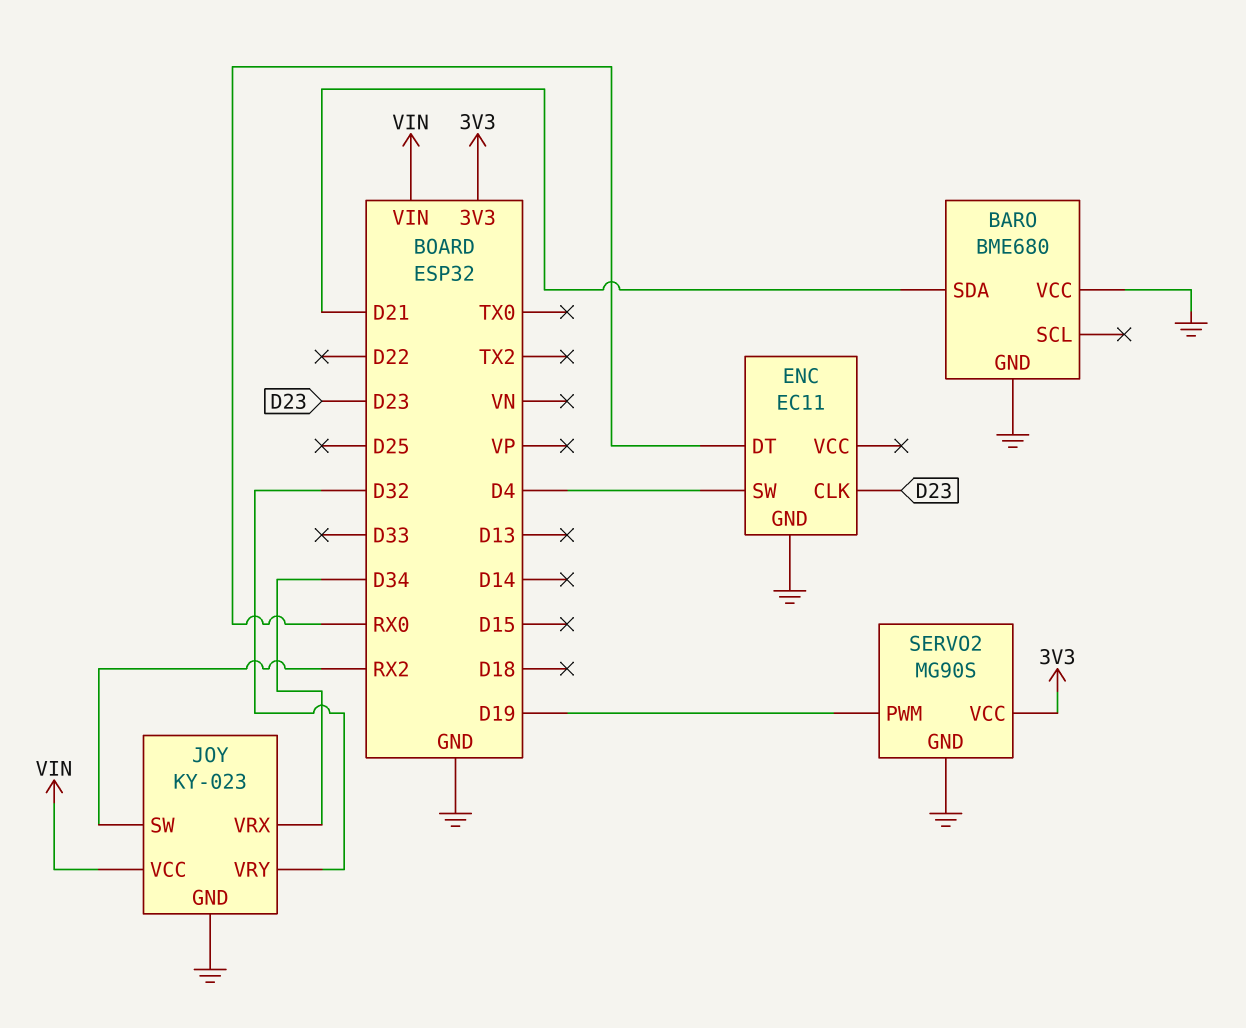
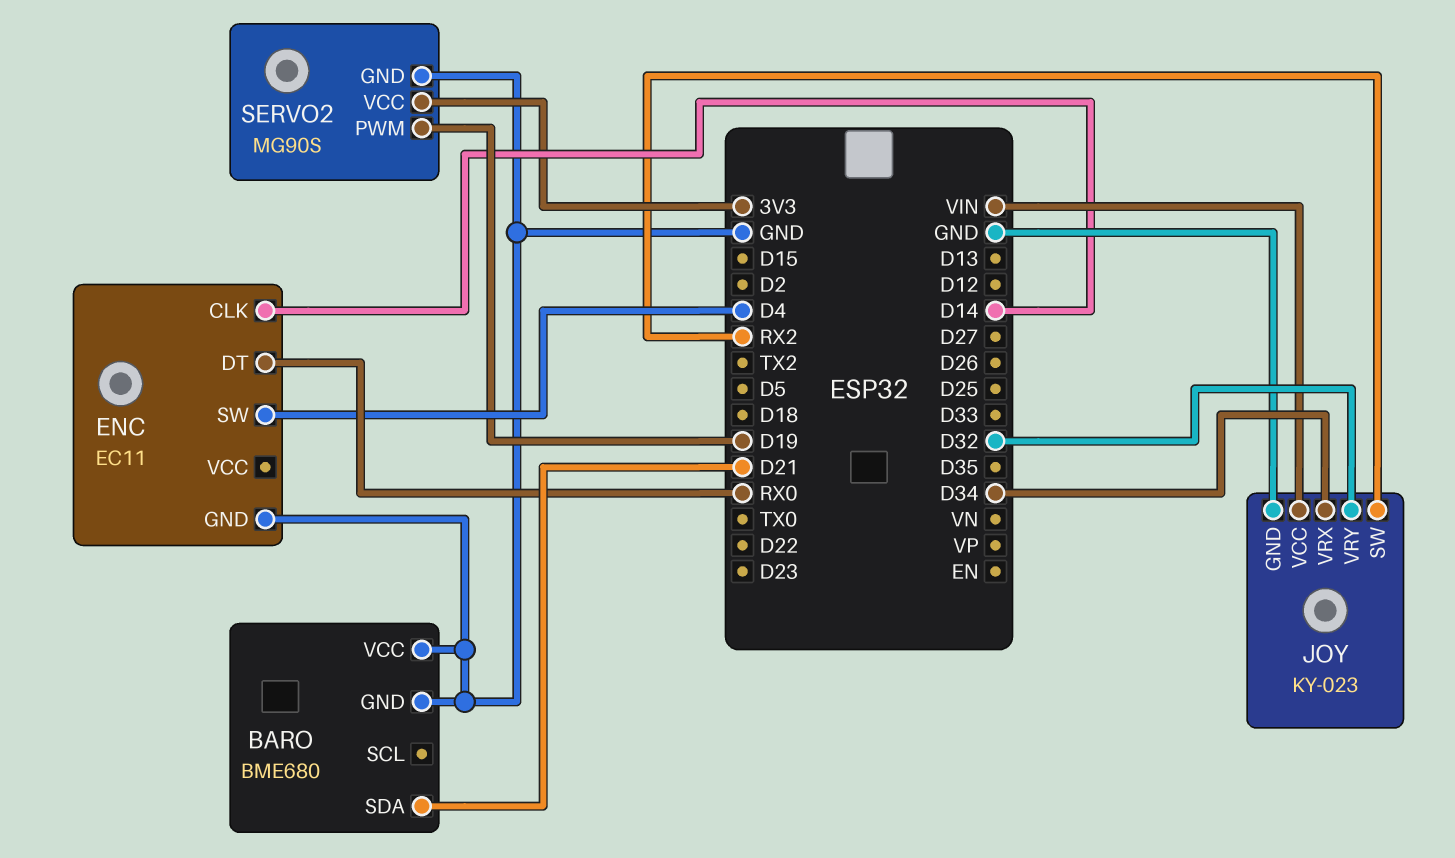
ENC pin CLK: D23 -> D14

